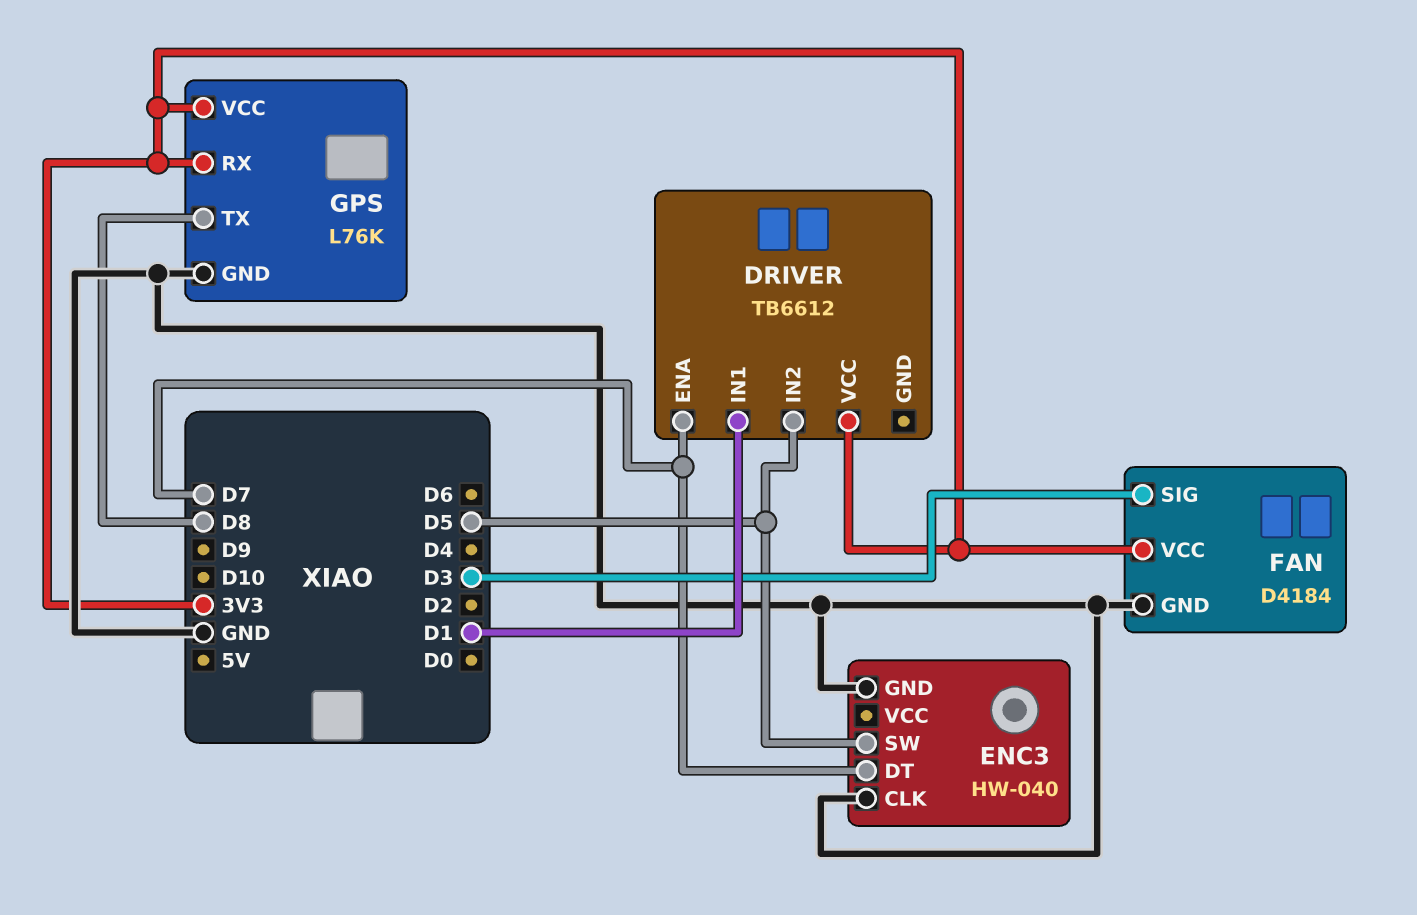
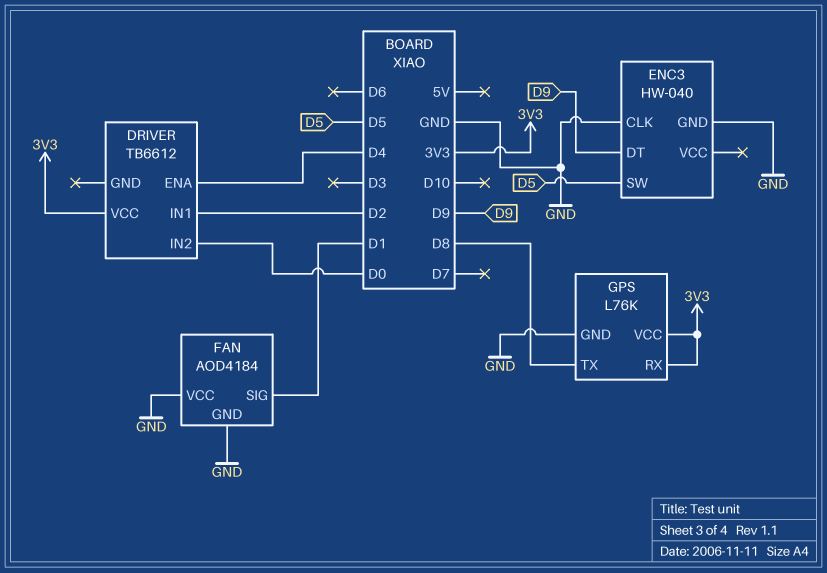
DRIVER pin ENA: D7 -> D4
DRIVER pin IN1: D1 -> D2
DRIVER pin IN2: D5 -> D0
ENC3 pin DT: D7 -> D9
FAN: D4184 -> AOD4184
FAN pin SIG: D3 -> D1
FAN pin VCC: 3V3 -> GND

